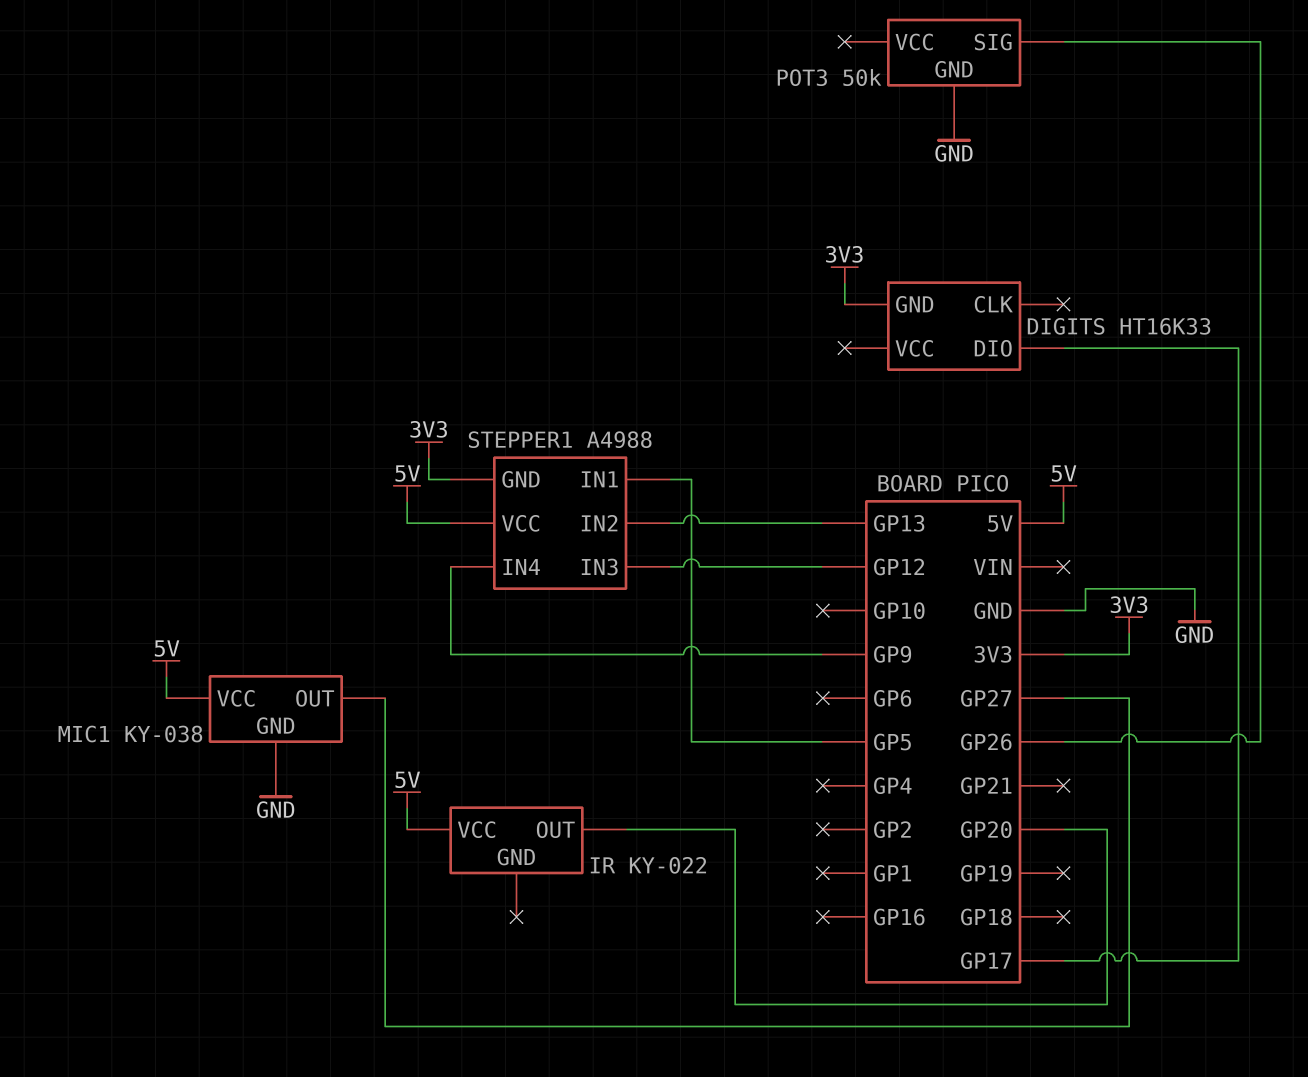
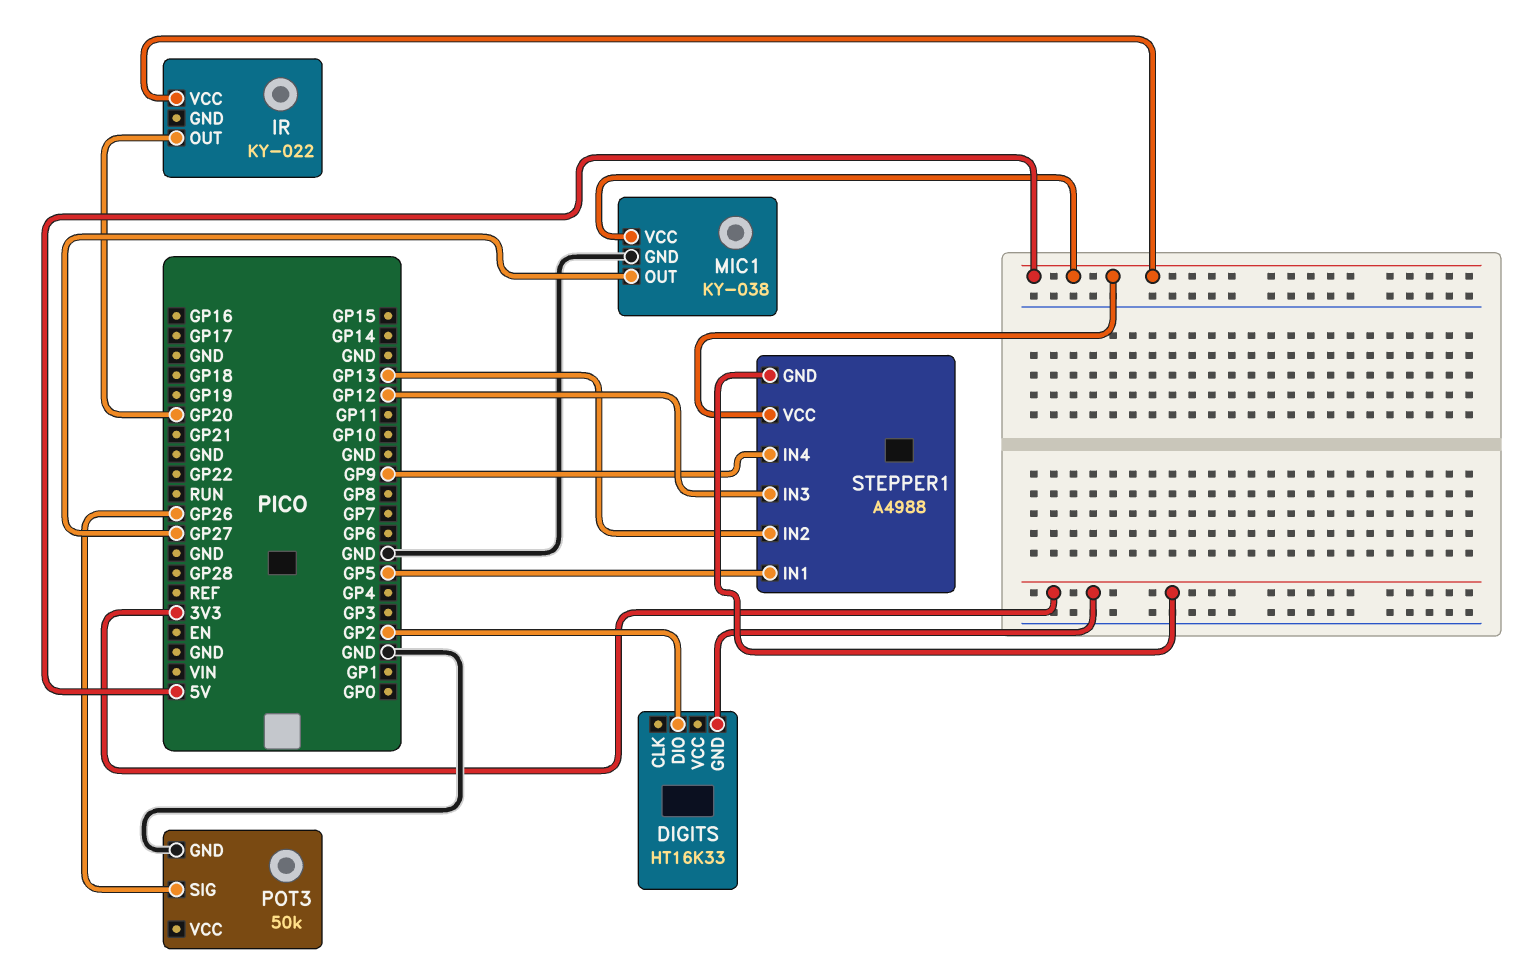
DIGITS pin DIO: GP17 -> GP2

